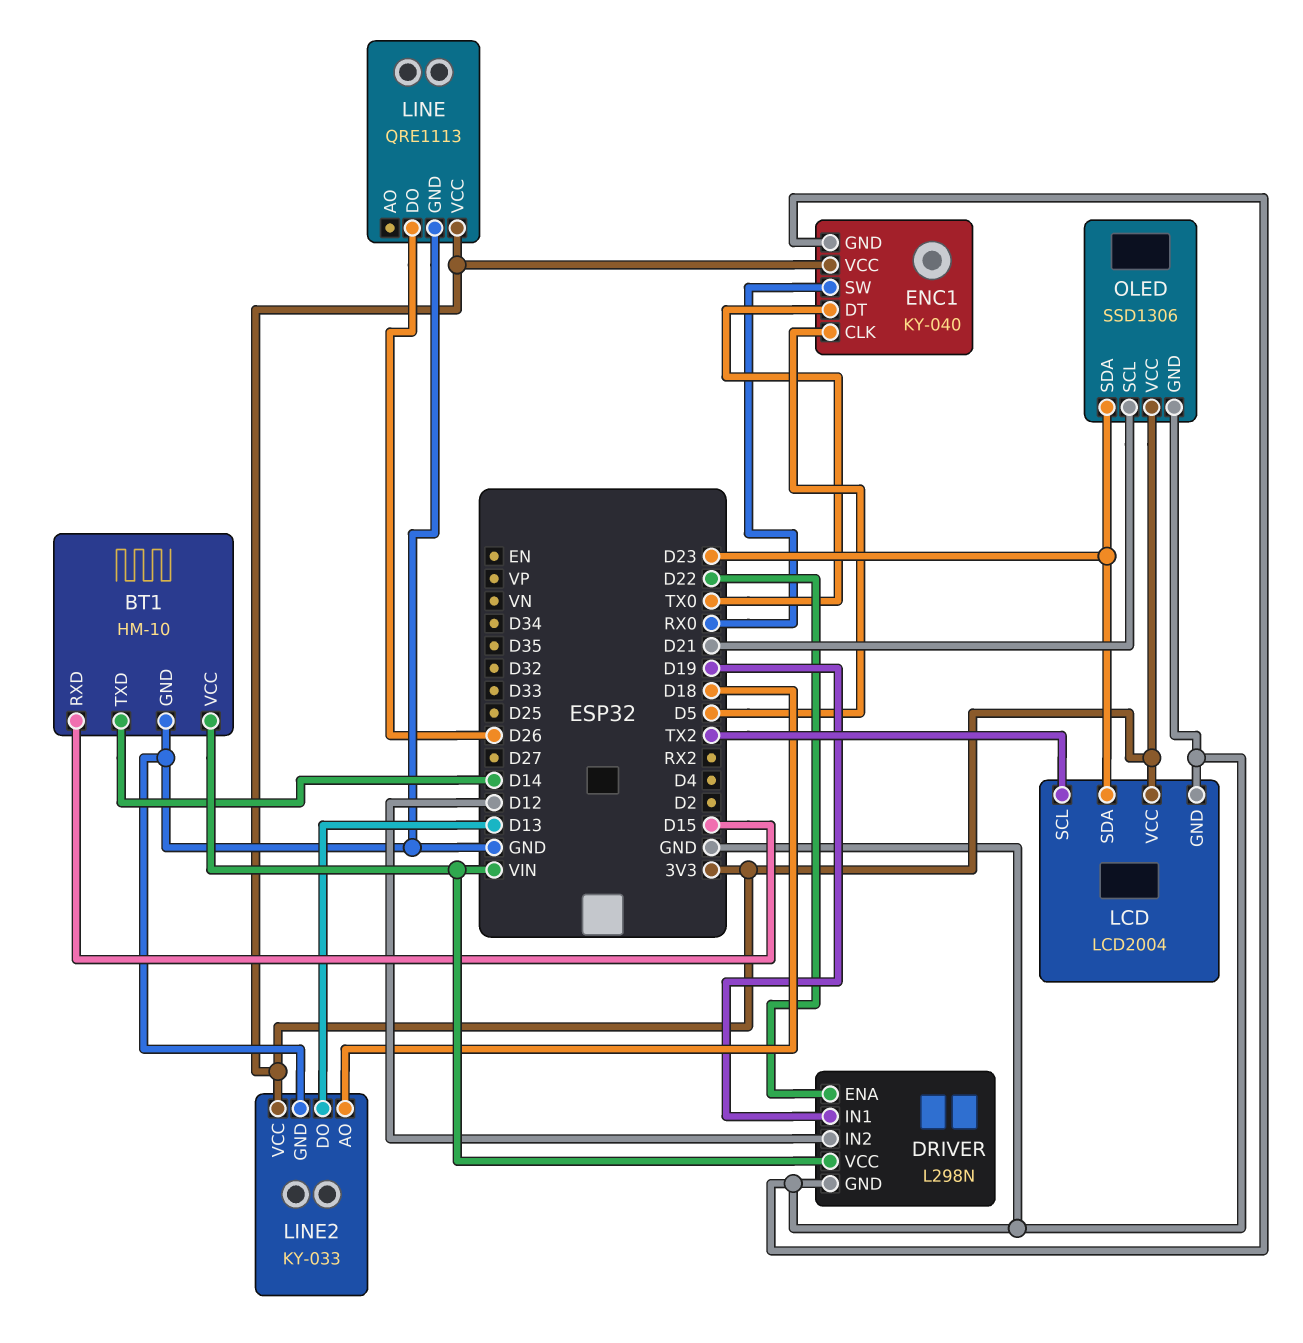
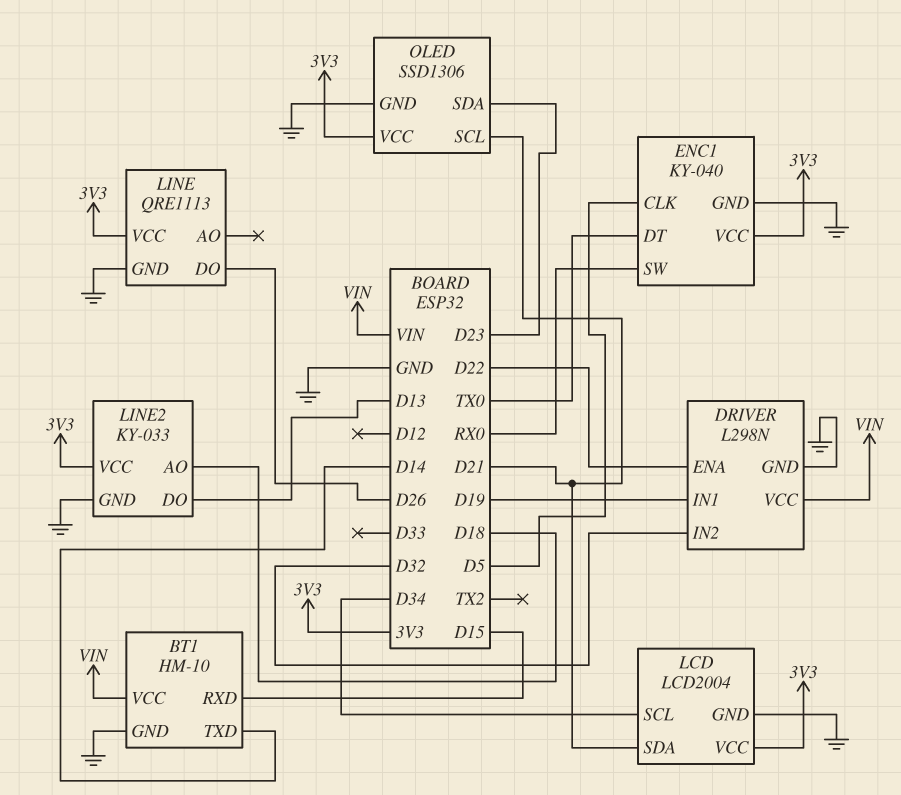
DRIVER pin IN2: D12 -> D32
LCD pin SCL: TX2 -> D34
LCD pin SDA: D23 -> D21

